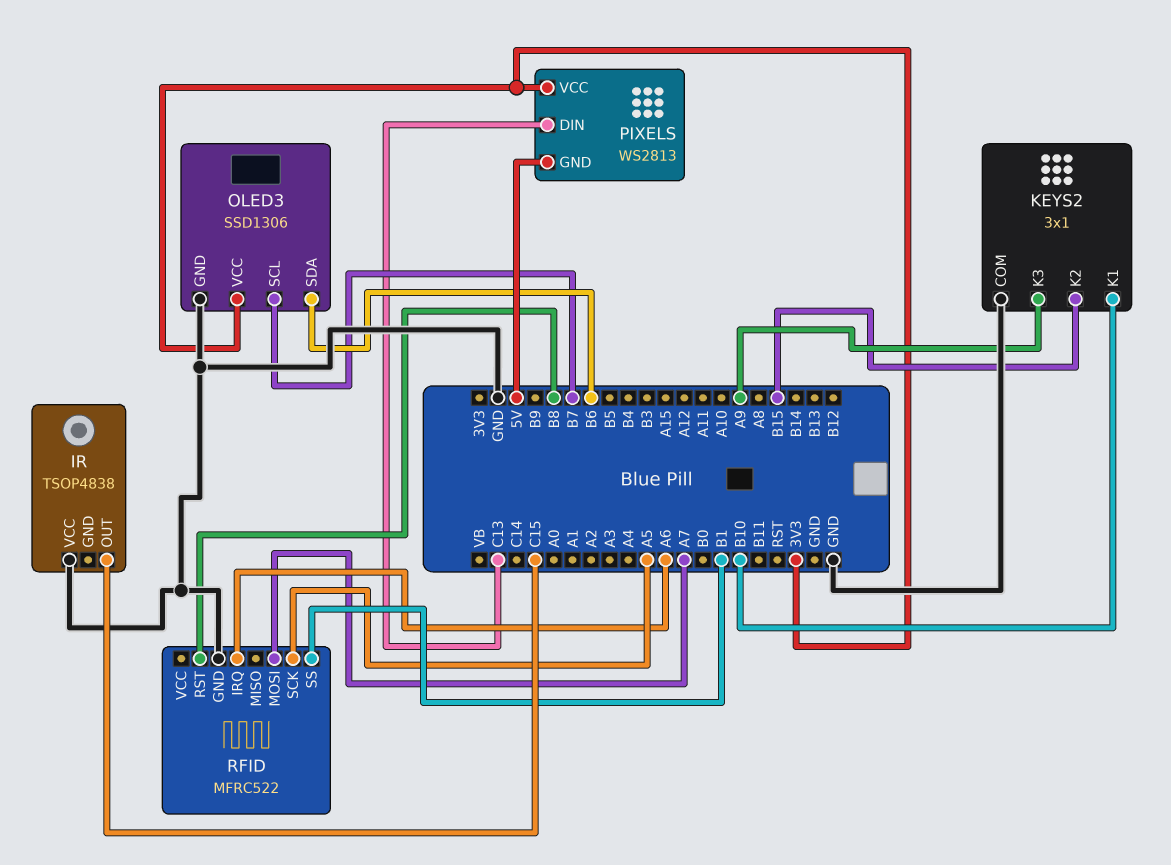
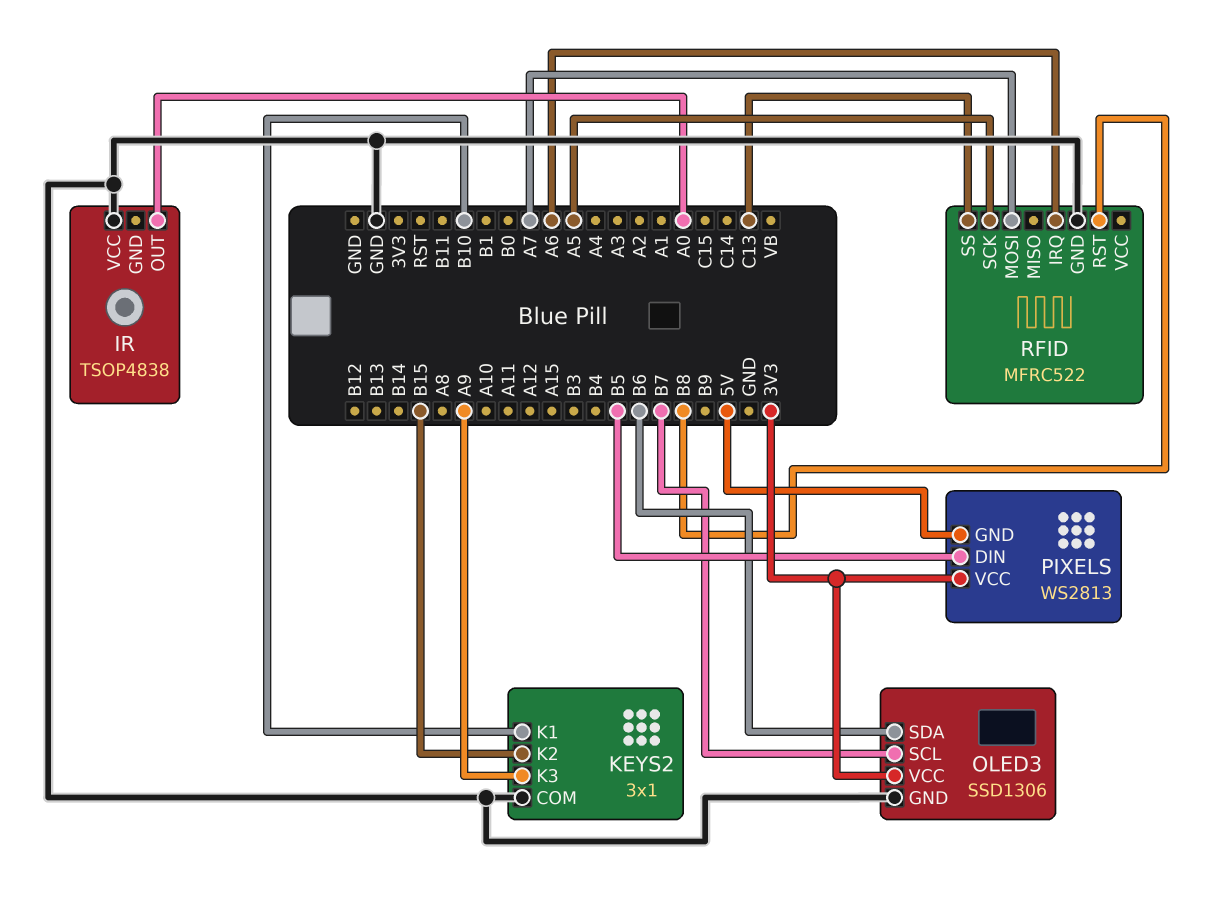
IR pin OUT: C15 -> A0
PIXELS pin DIN: C13 -> B5
RFID pin SS: B1 -> C13

